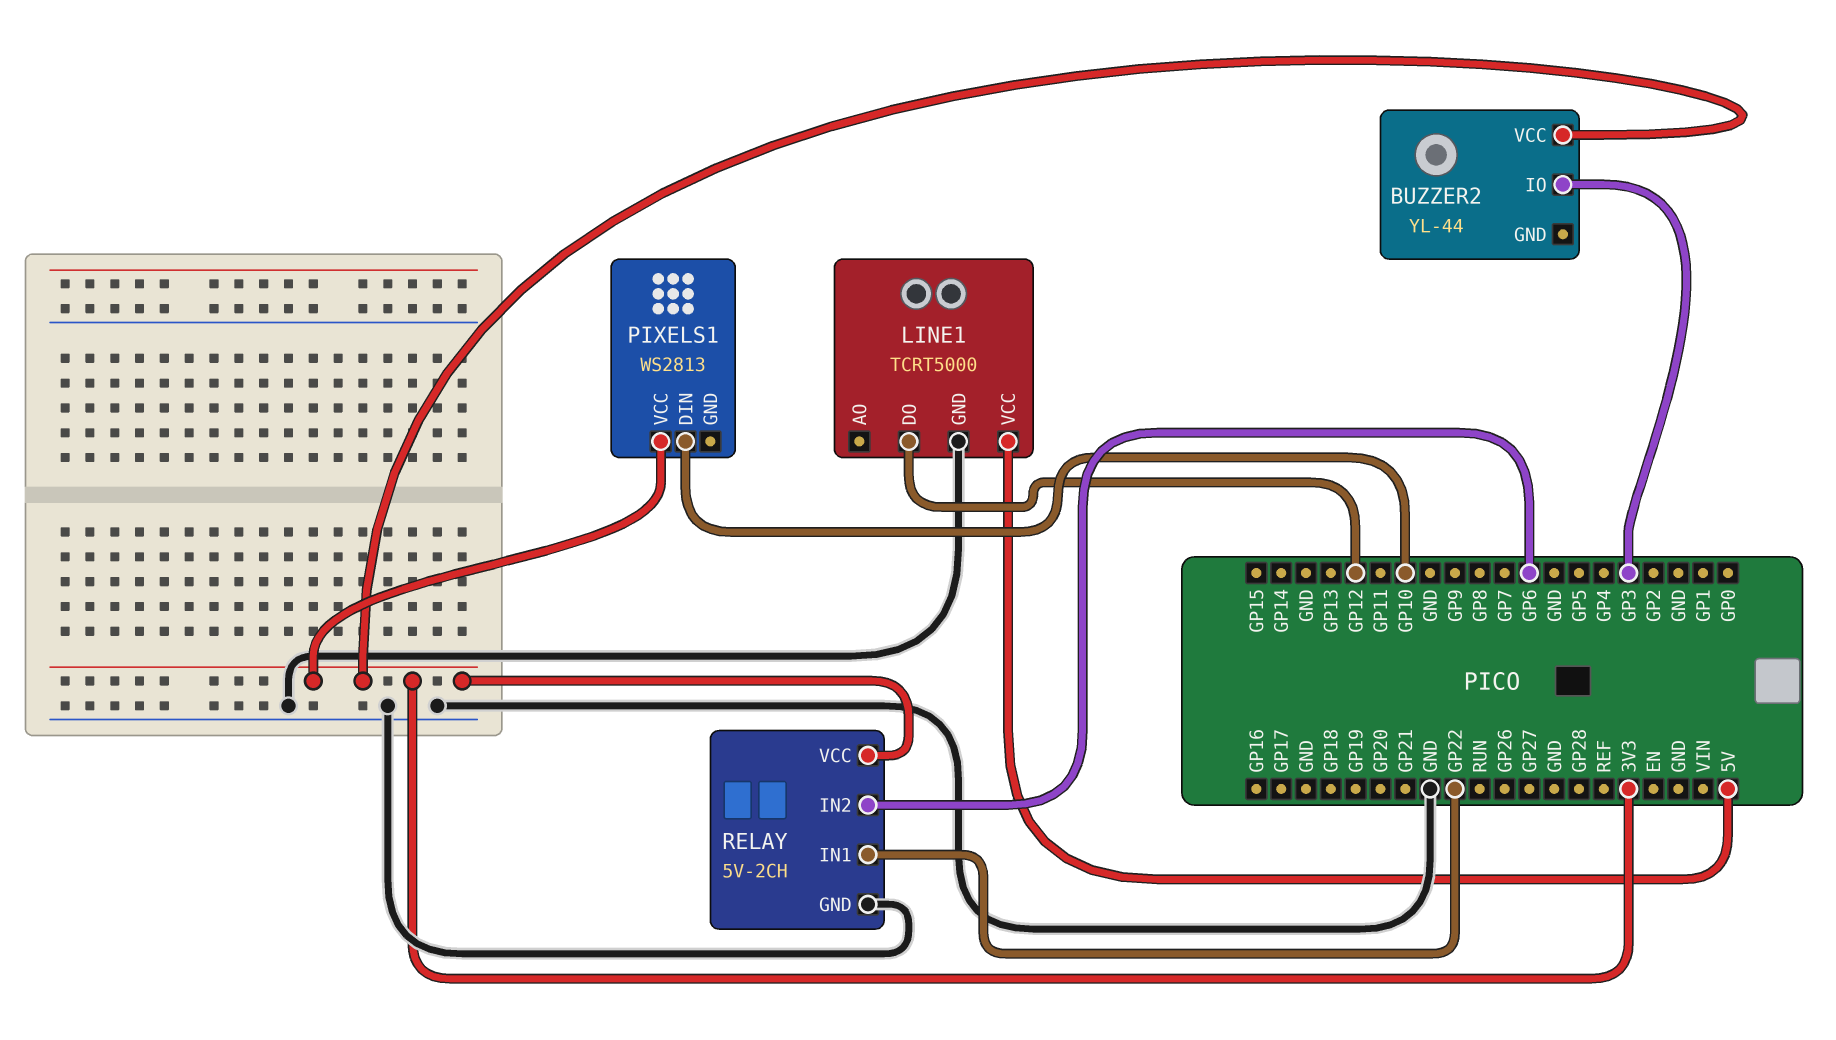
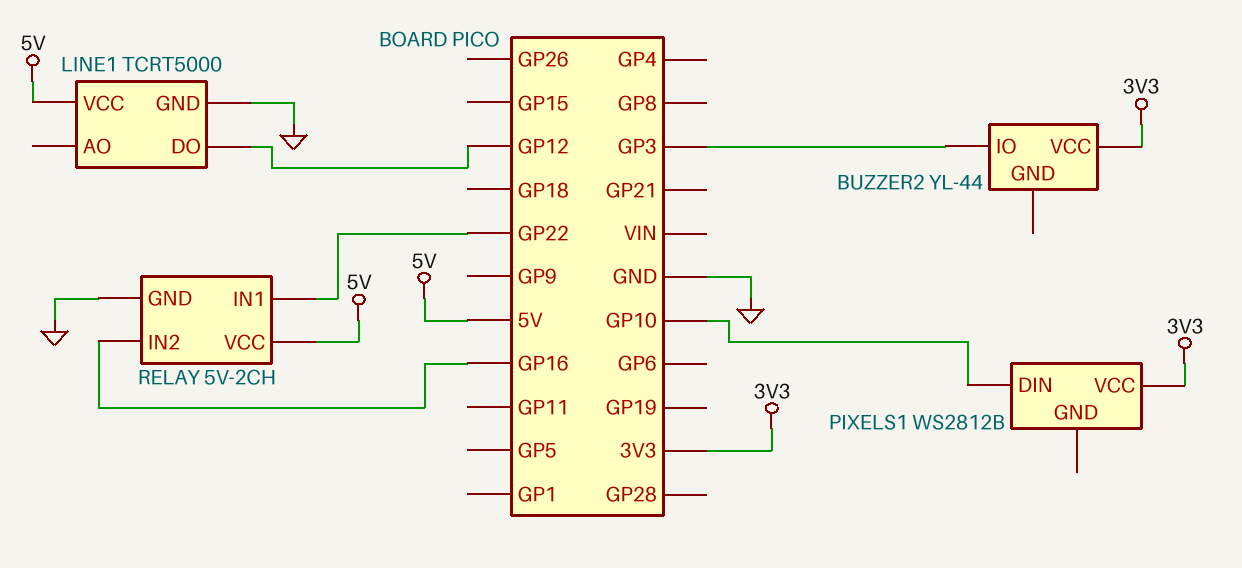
PIXELS1: WS2813 -> WS2812B
RELAY pin IN2: GP6 -> GP16
RELAY pin VCC: 3V3 -> 5V

